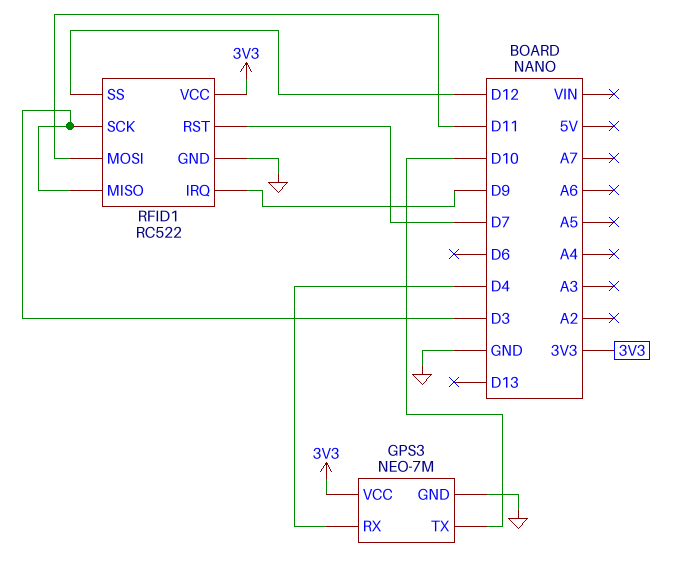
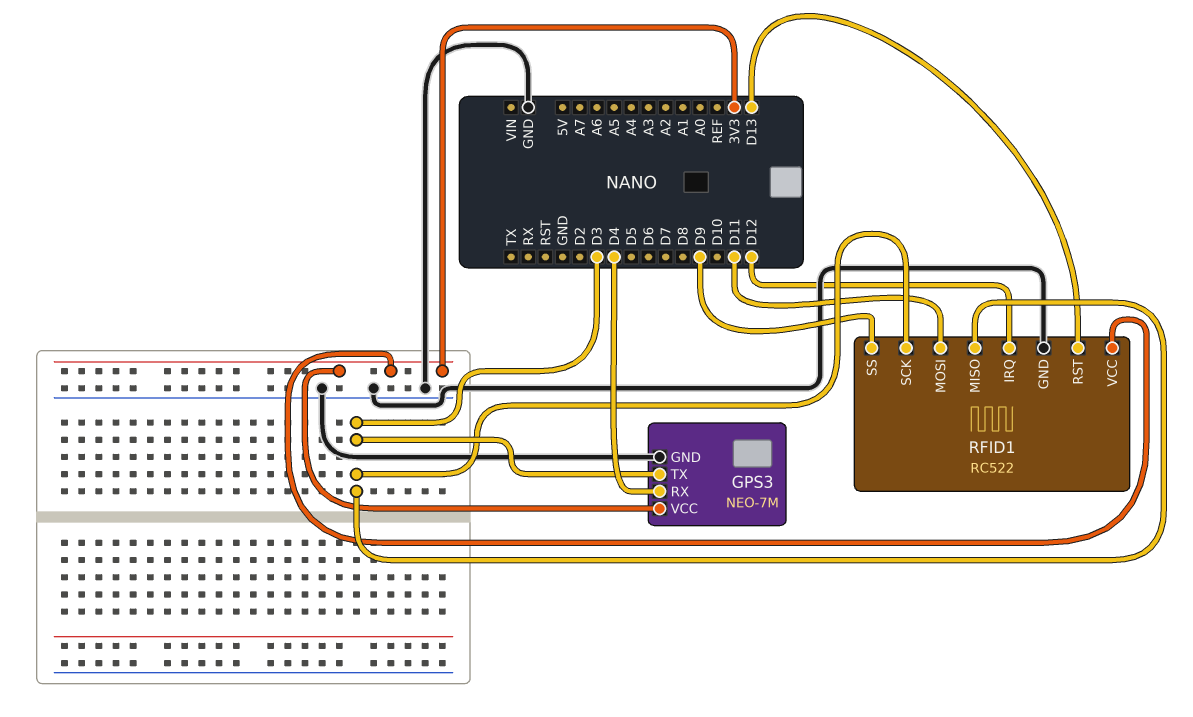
GPS3 pin TX: D10 -> D3
RFID1 pin IRQ: D9 -> D12
RFID1 pin RST: D7 -> D13
RFID1 pin SS: D12 -> D9

